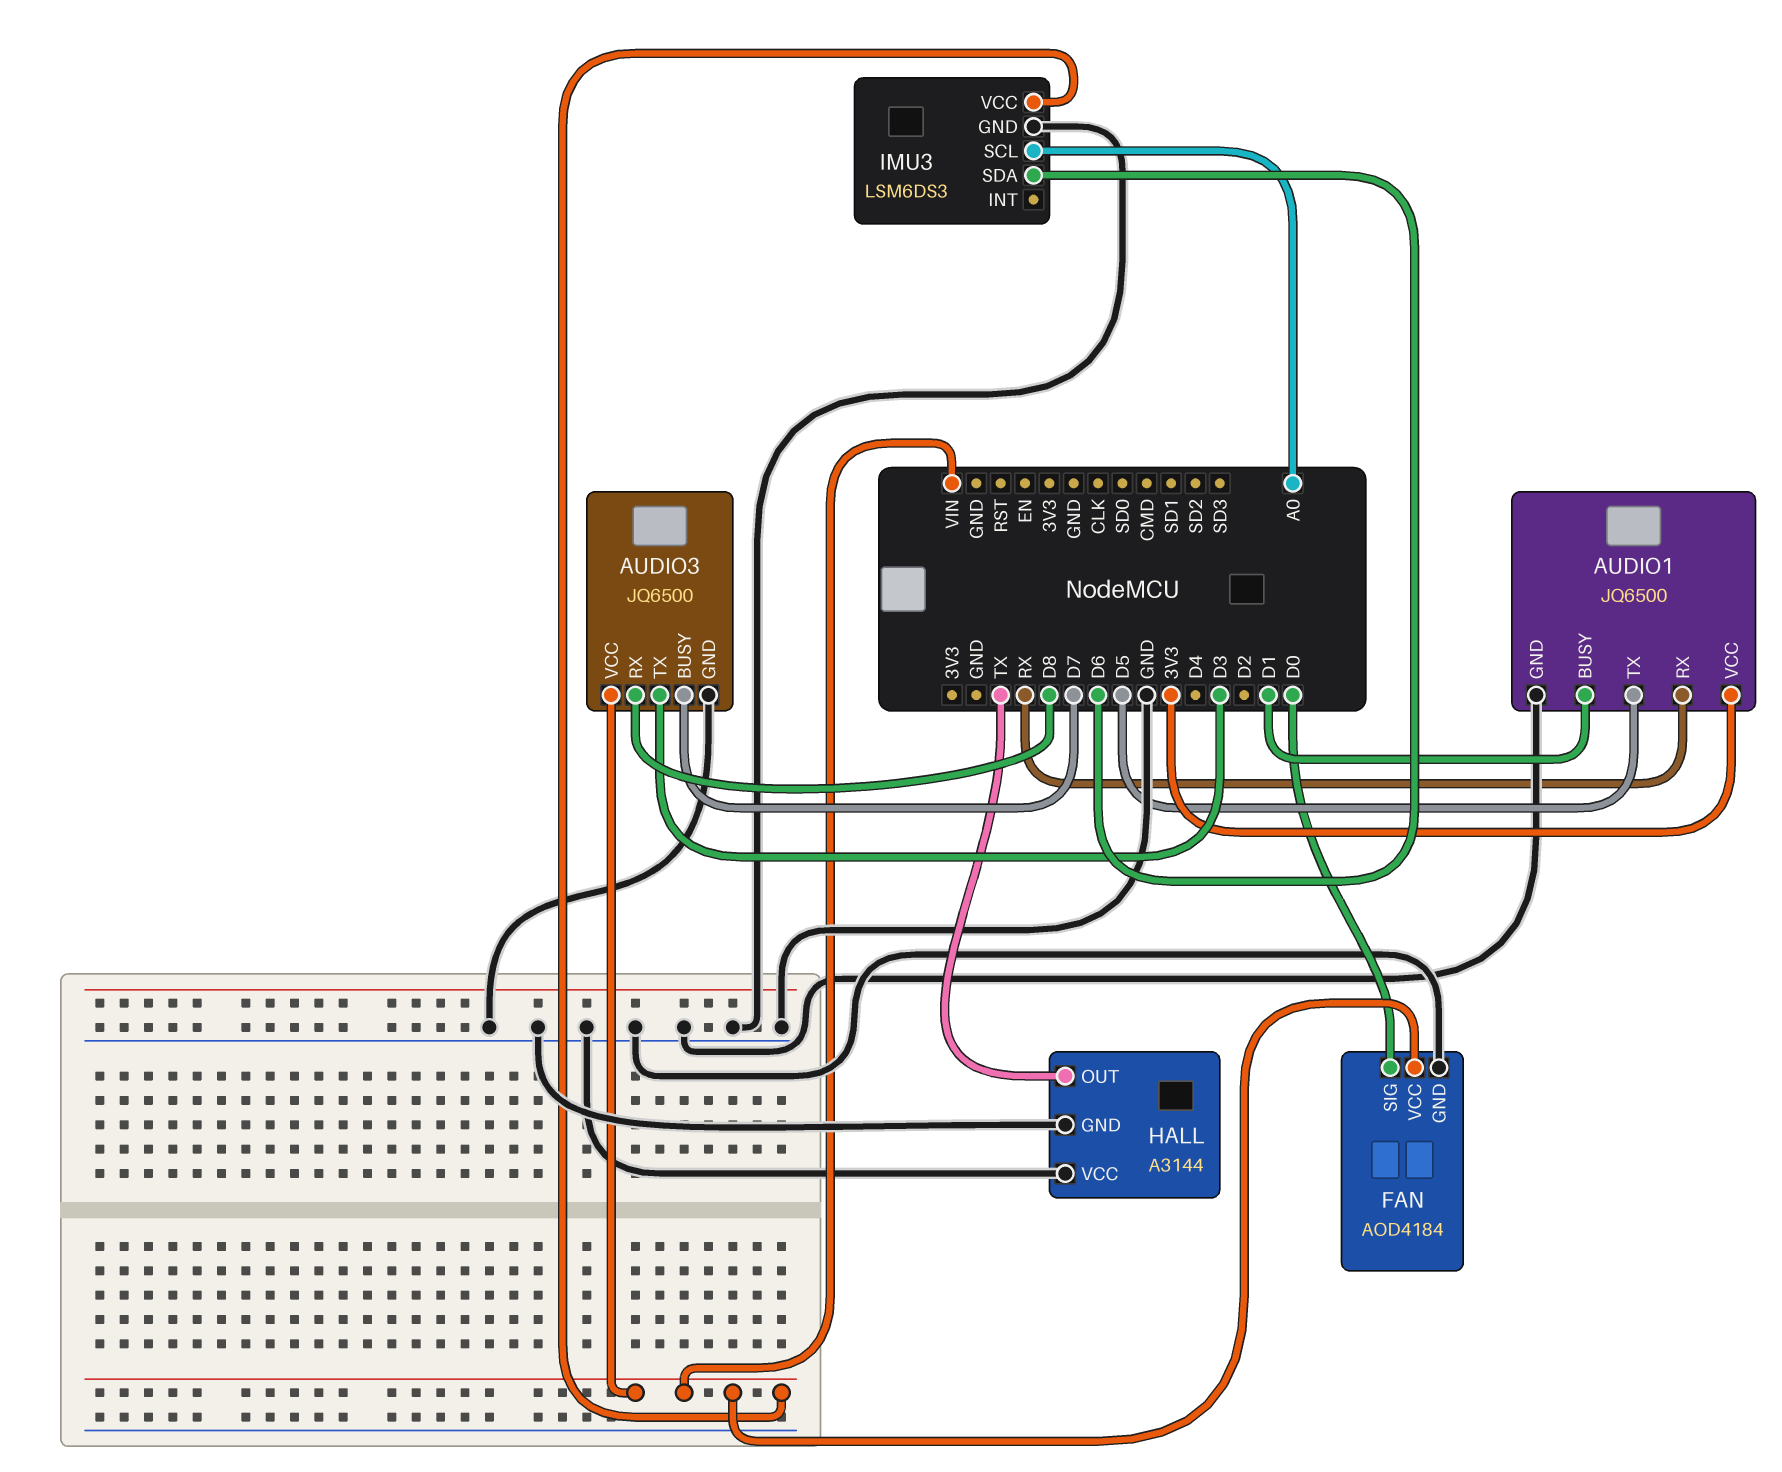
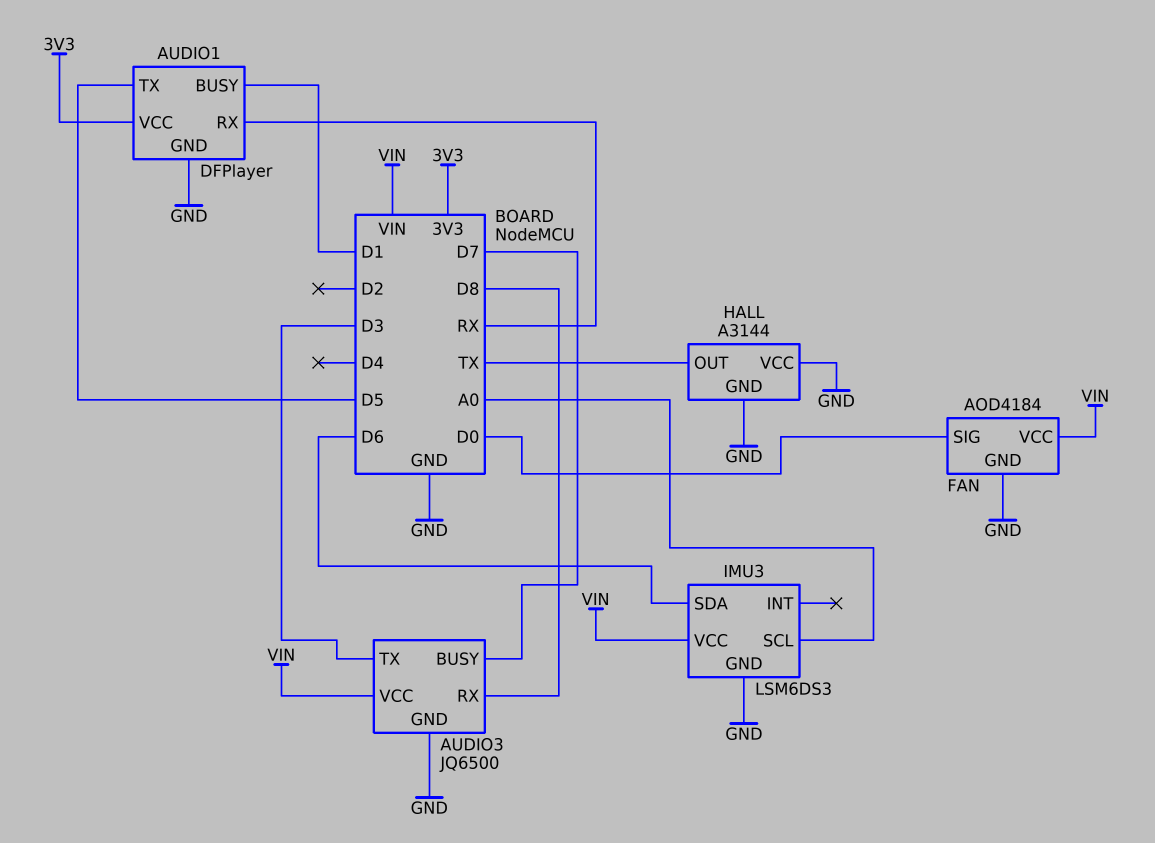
AUDIO1: JQ6500 -> DFPlayer

